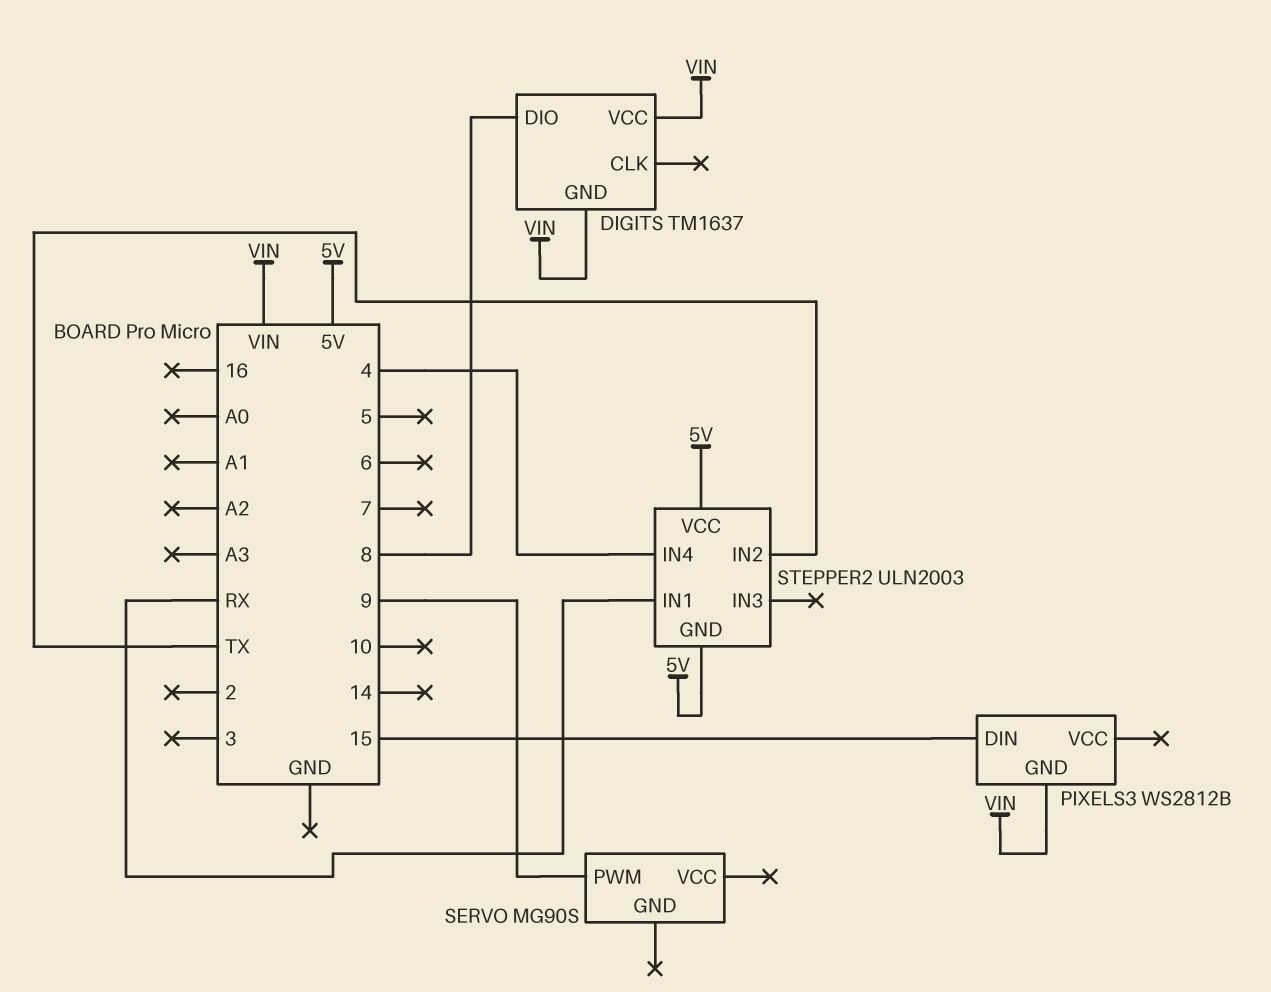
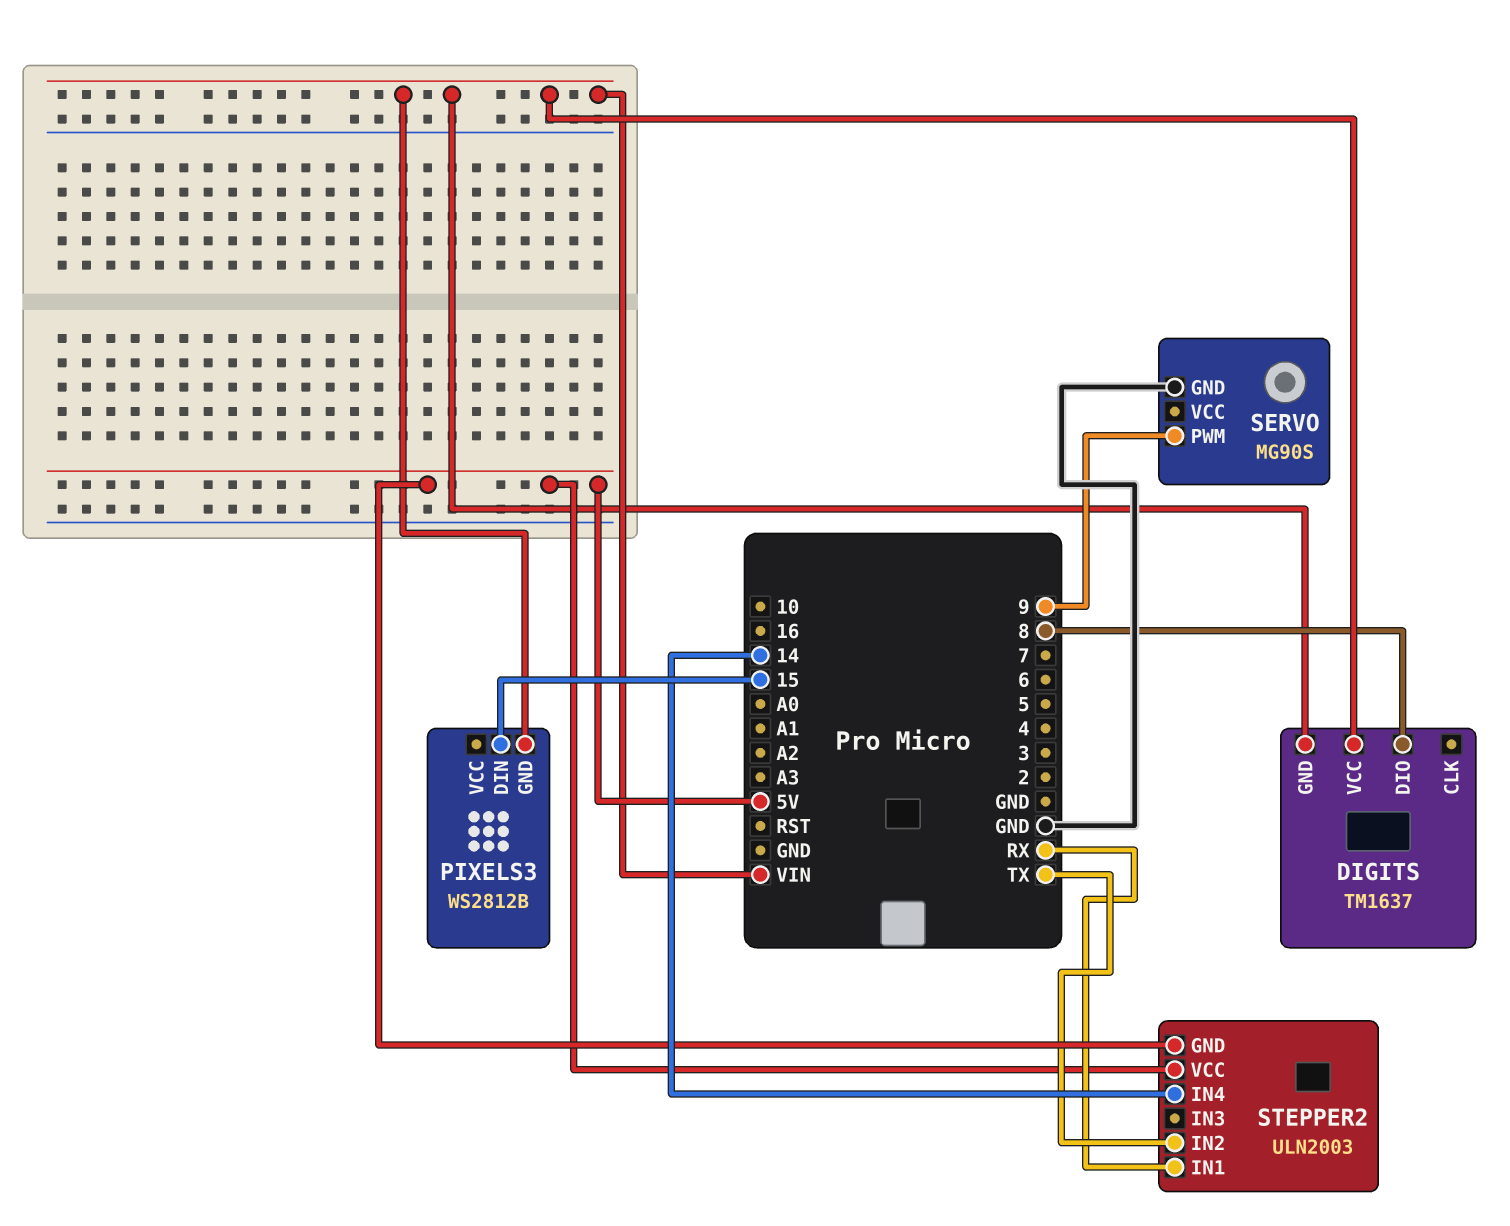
SERVO pin GND: none -> GND
STEPPER2 pin IN4: 4 -> 14

